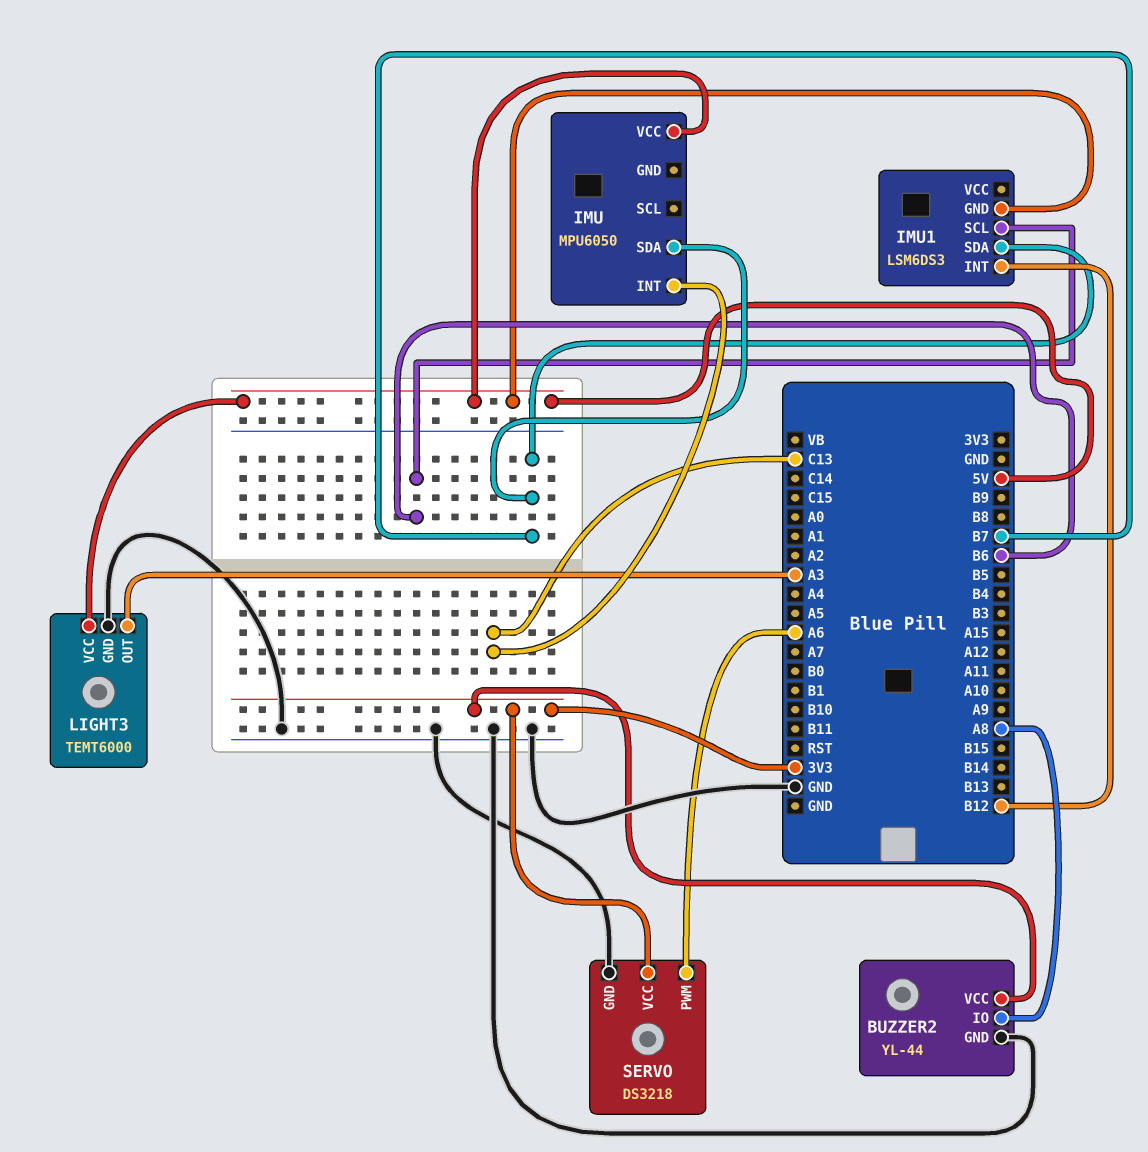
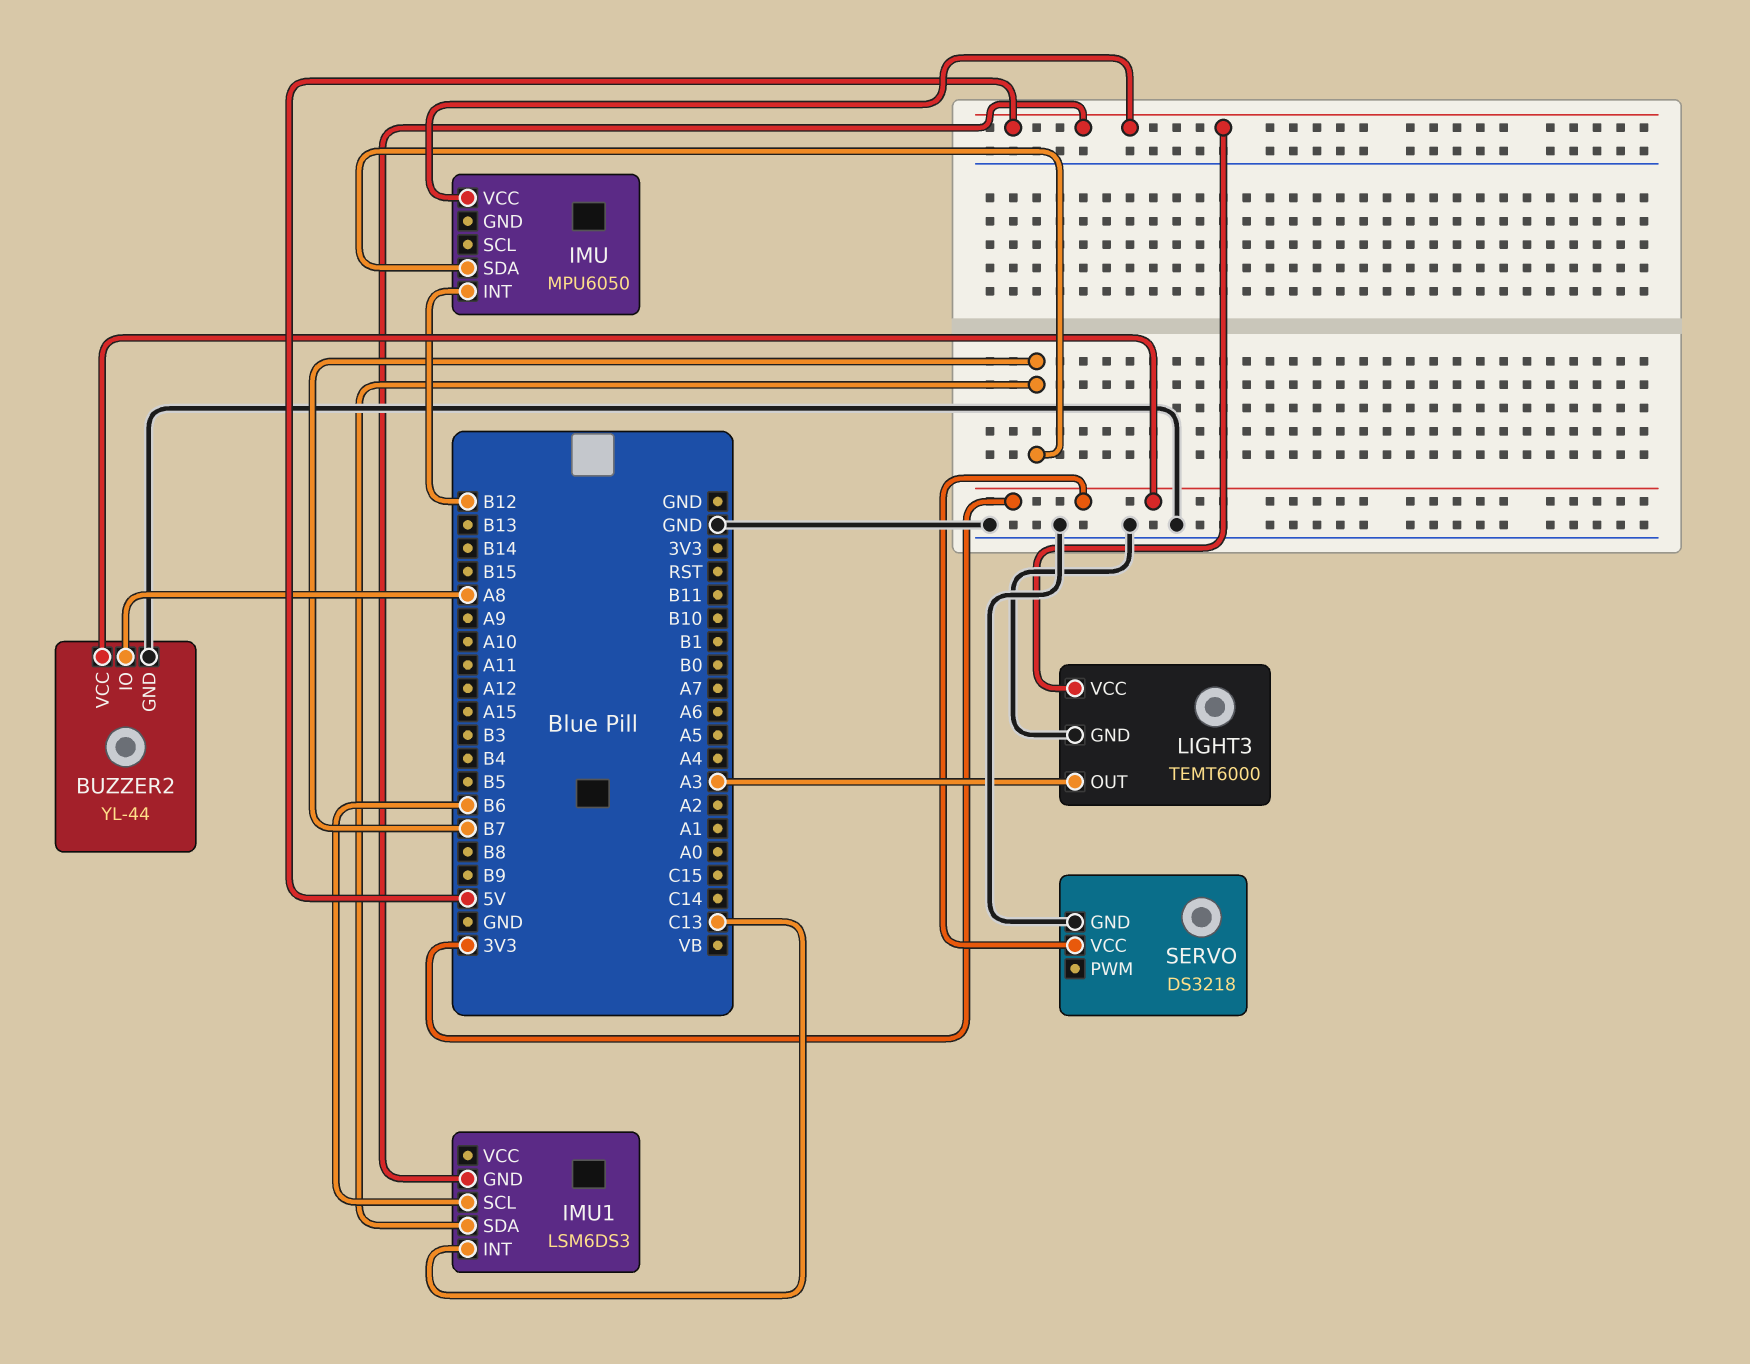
IMU pin INT: C13 -> B12
IMU1 pin INT: B12 -> C13
SERVO pin PWM: A6 -> none

